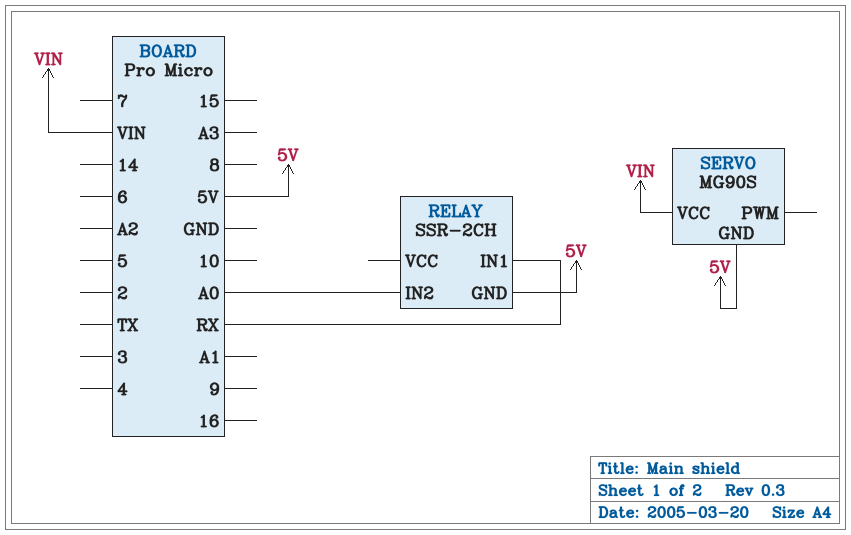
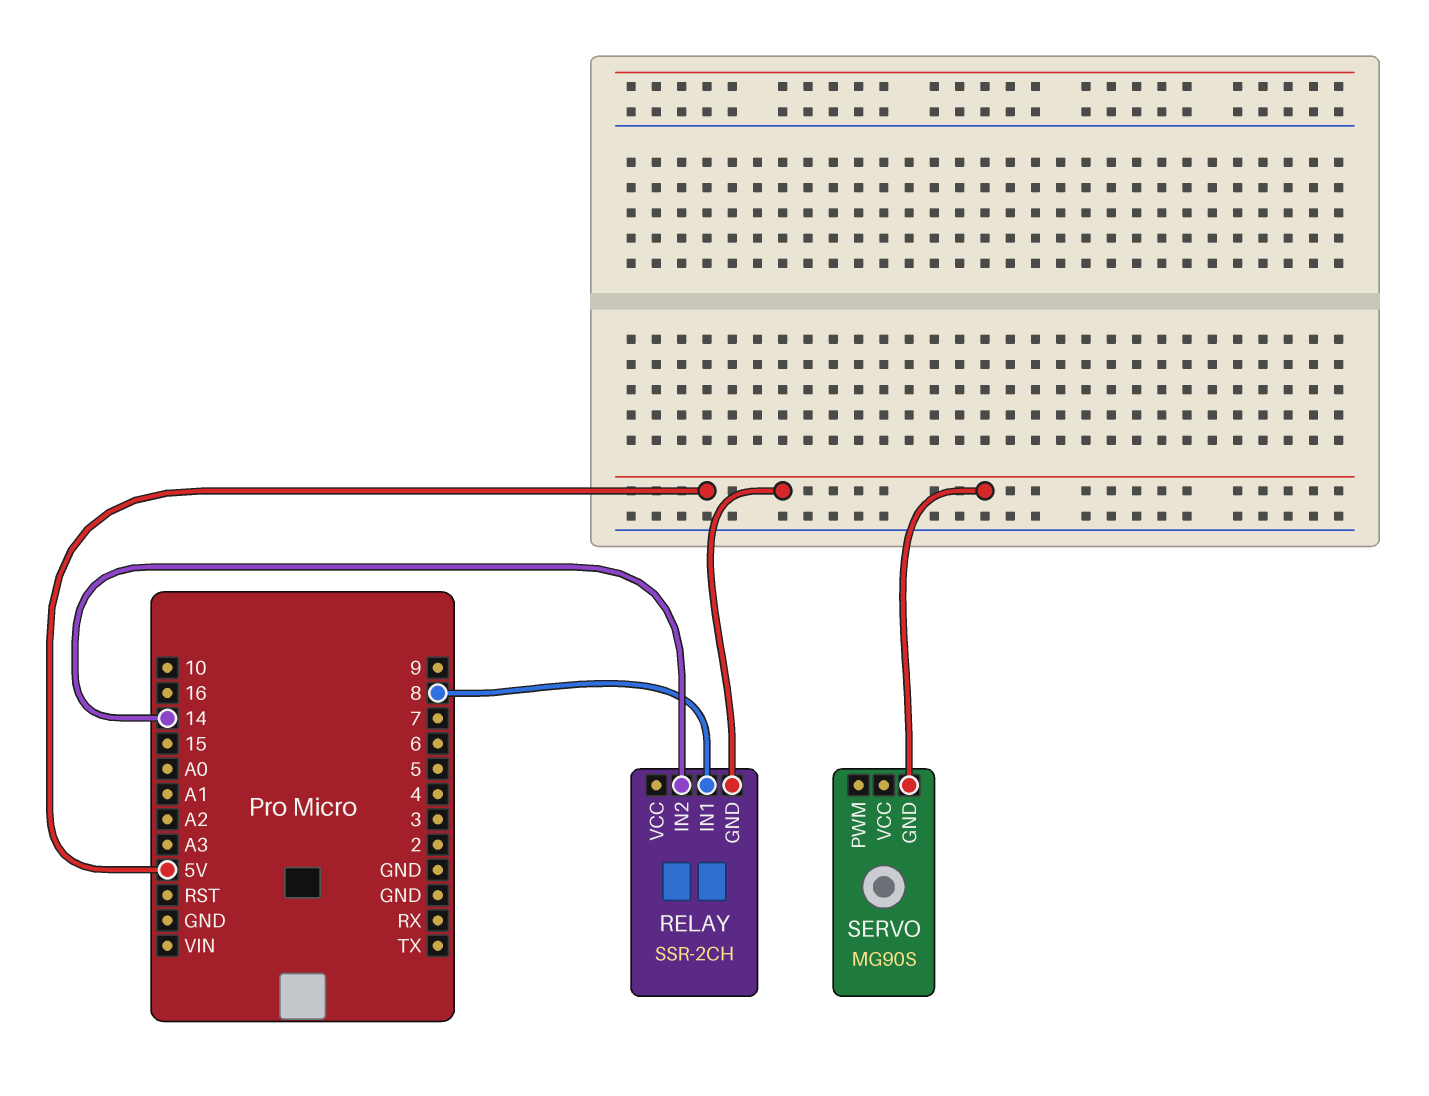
RELAY pin IN1: RX -> 8
RELAY pin IN2: A0 -> 14
SERVO pin VCC: VIN -> none

